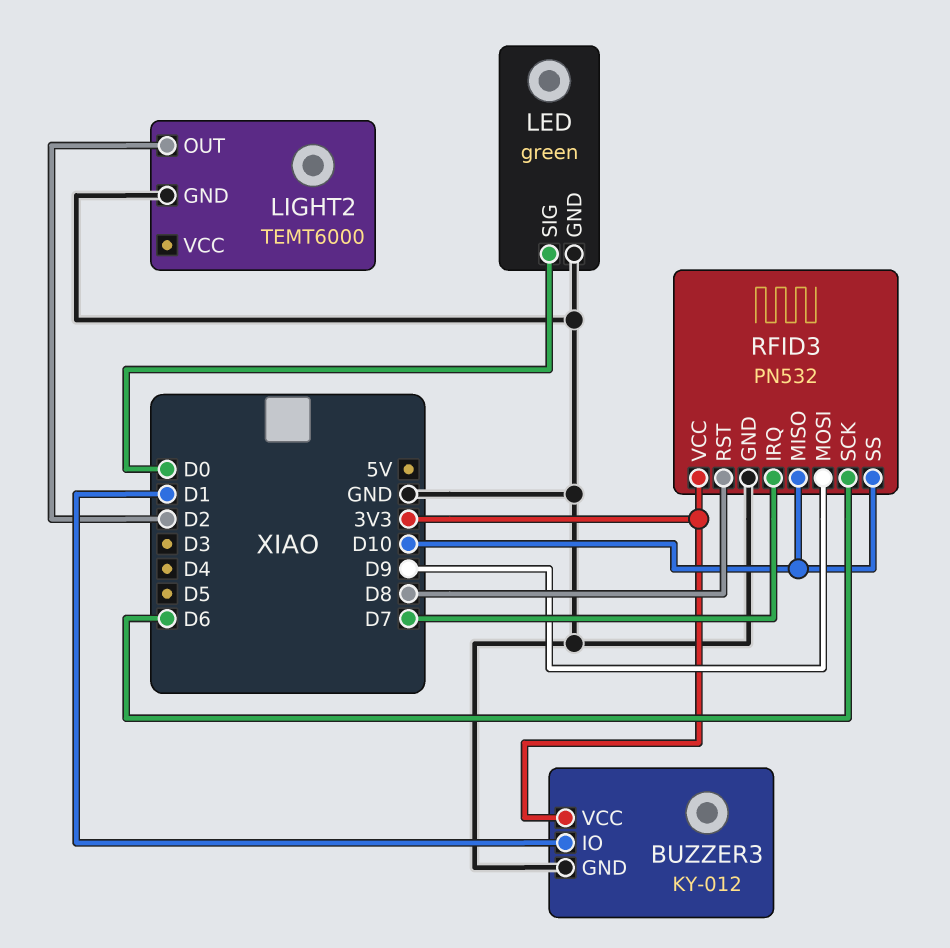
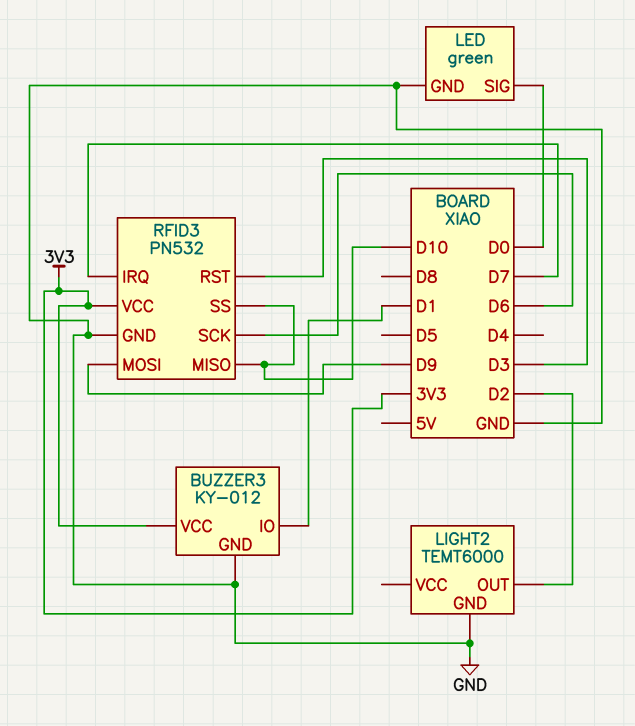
RFID3 pin RST: D8 -> D3

